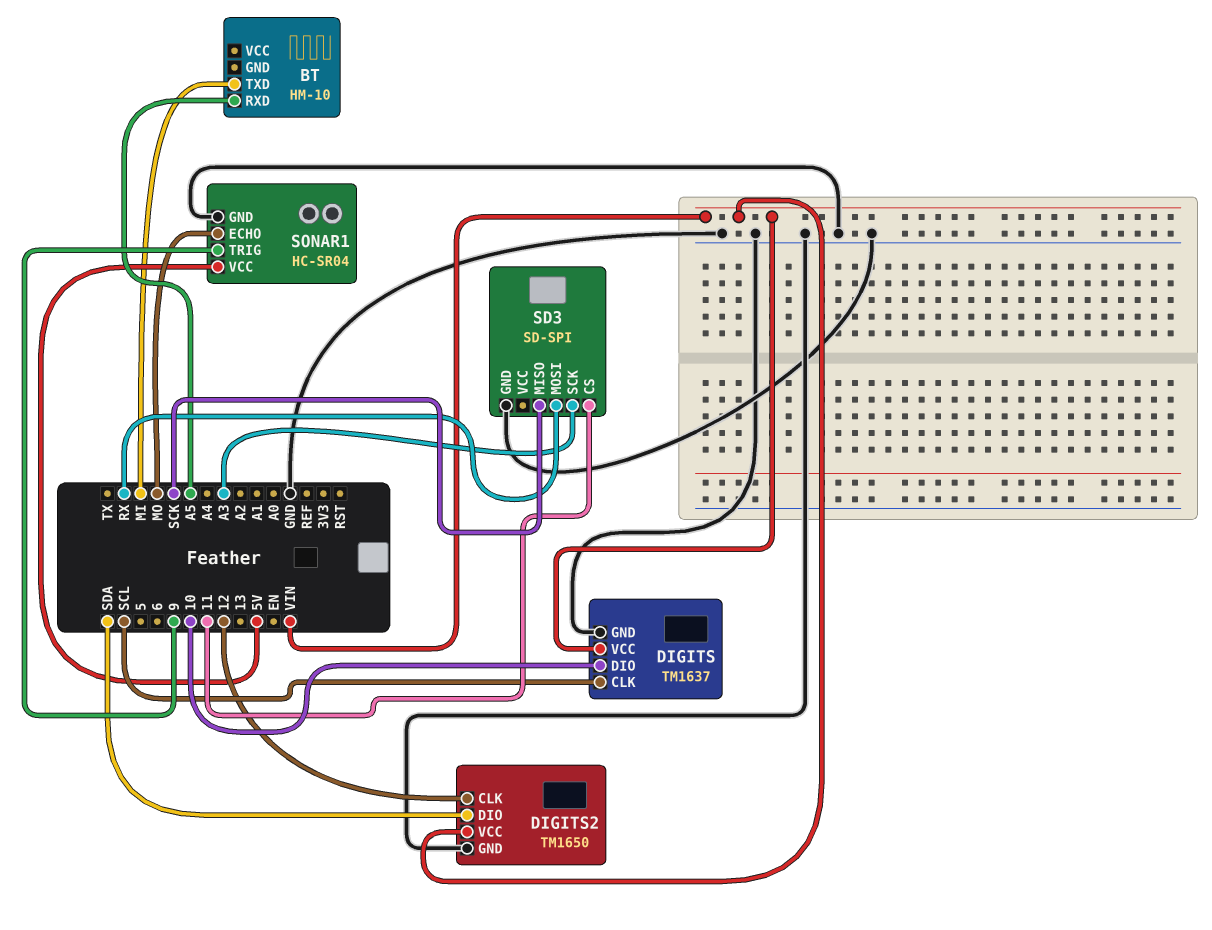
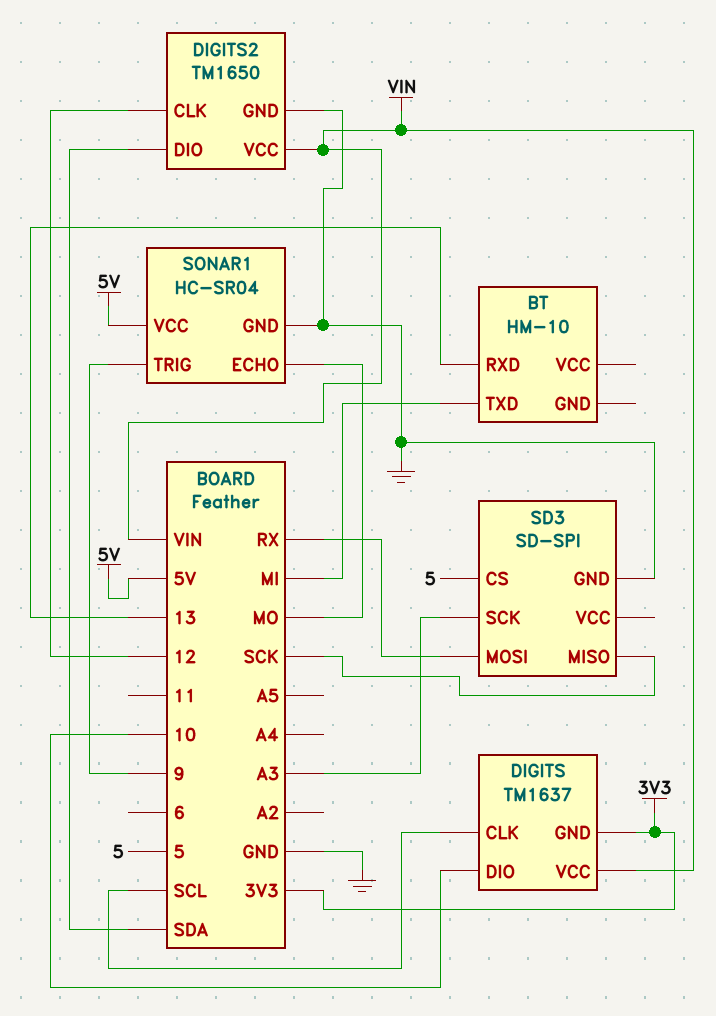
BT pin RXD: A5 -> 13
DIGITS pin GND: GND -> 3V3
SD3 pin CS: 11 -> 5

